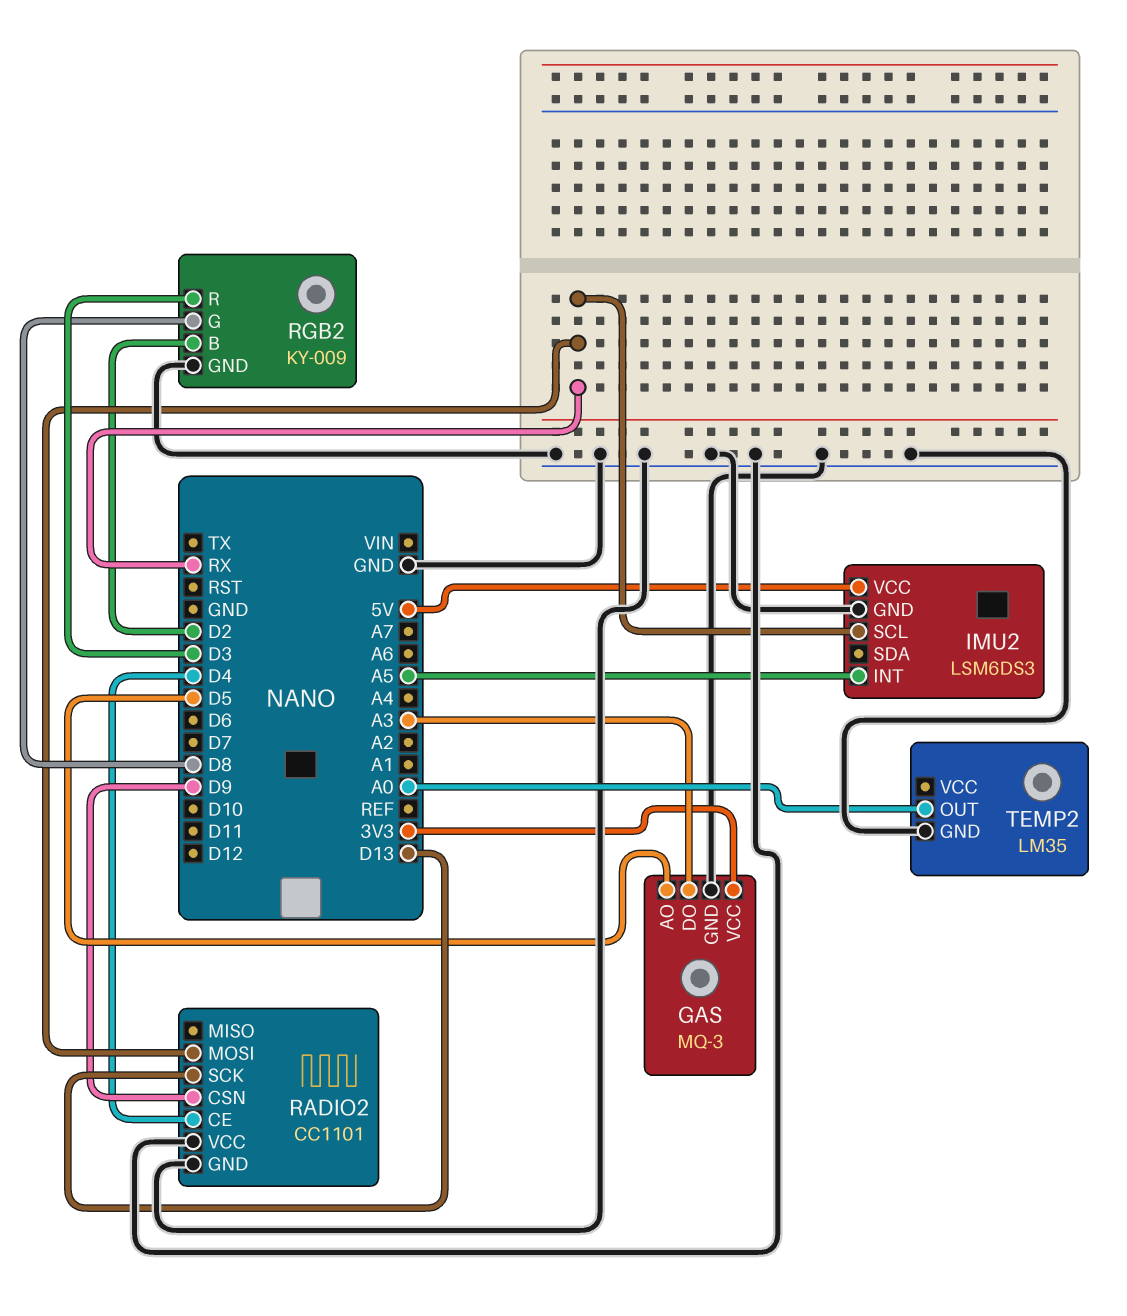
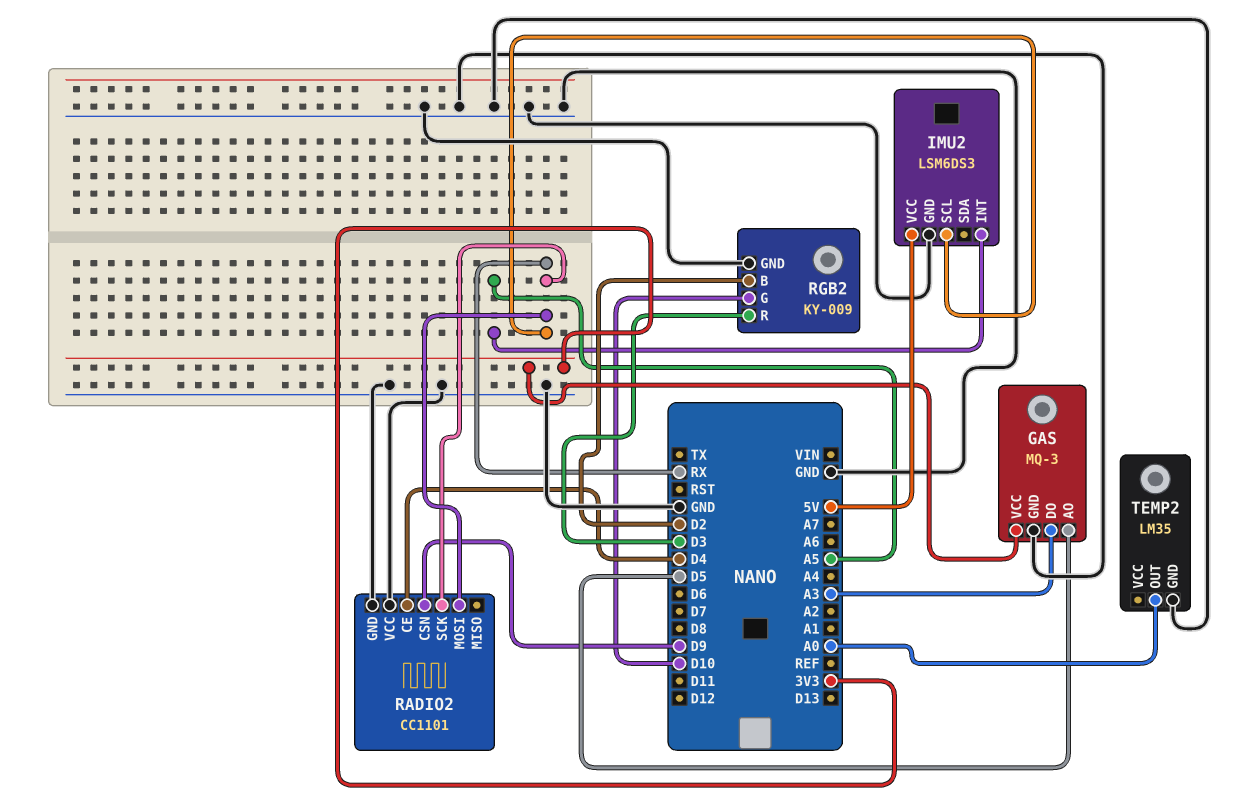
RADIO2 pin SCK: D13 -> RX
RGB2 pin G: D8 -> D10

